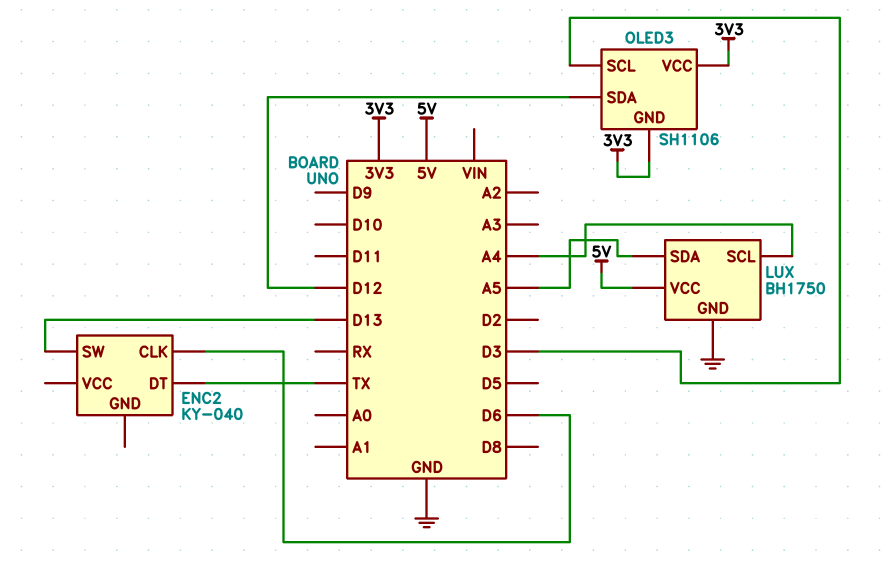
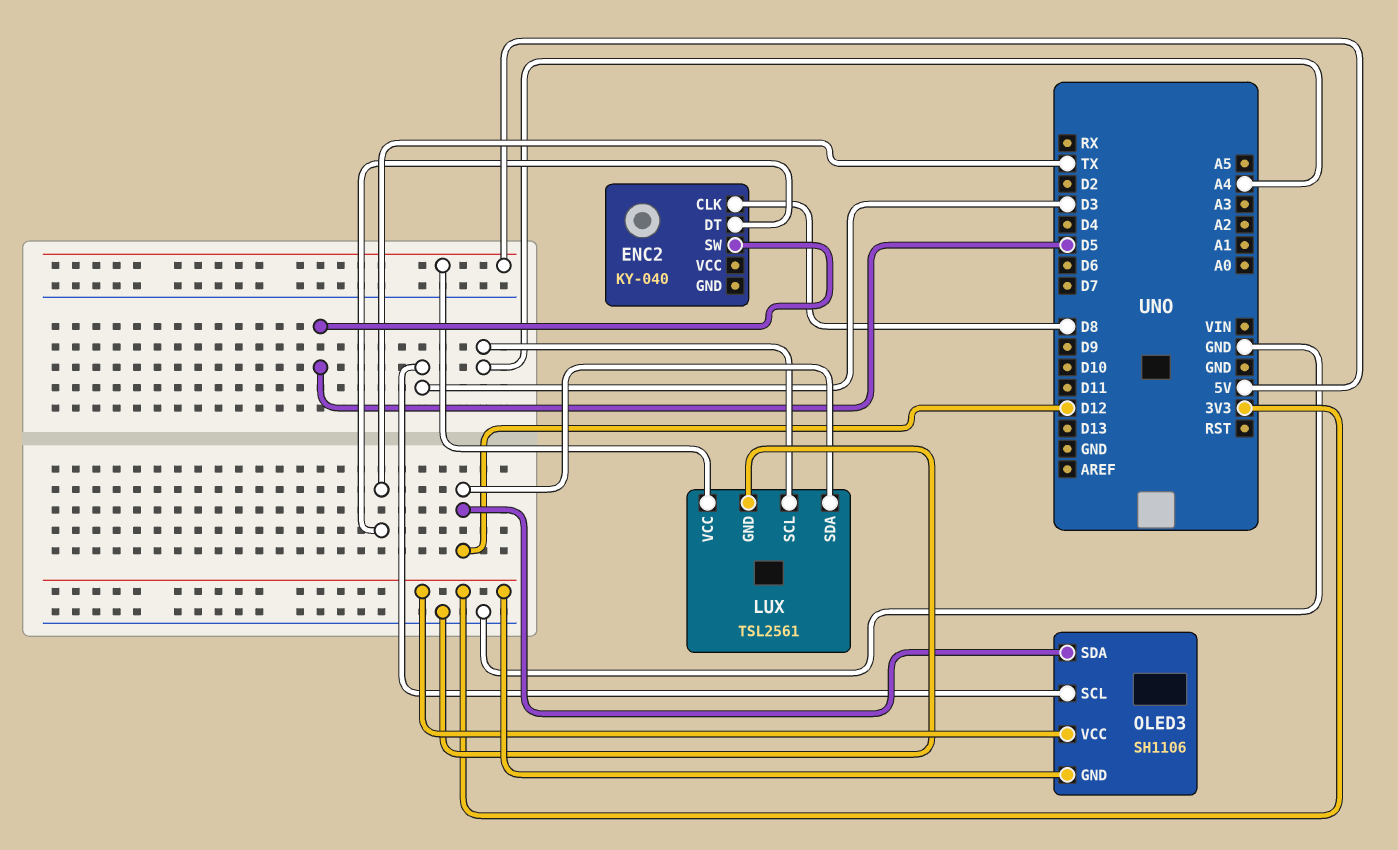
ENC2 pin CLK: D6 -> D8
ENC2 pin SW: D13 -> D5
LUX: BH1750 -> TSL2561
LUX pin SDA: A5 -> D12

